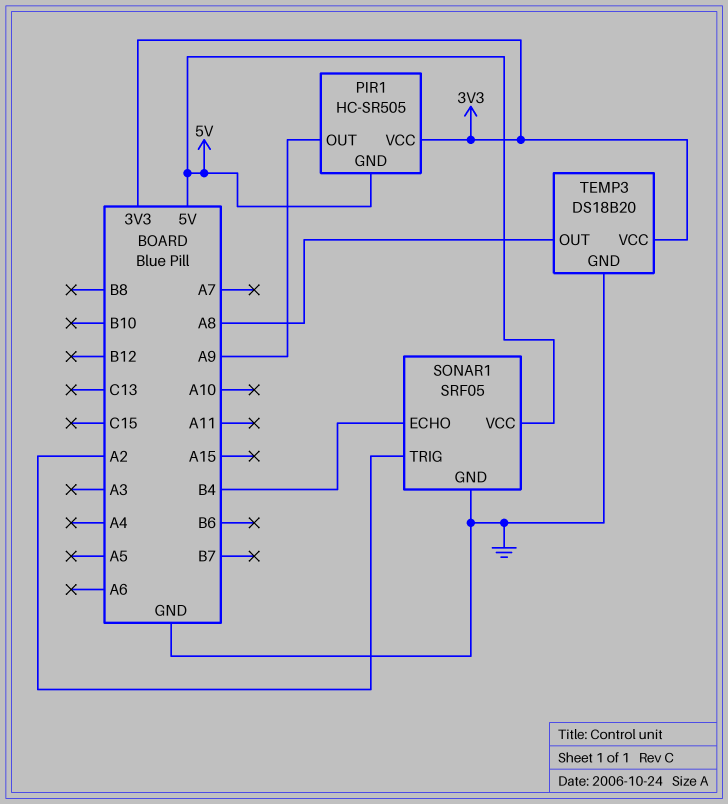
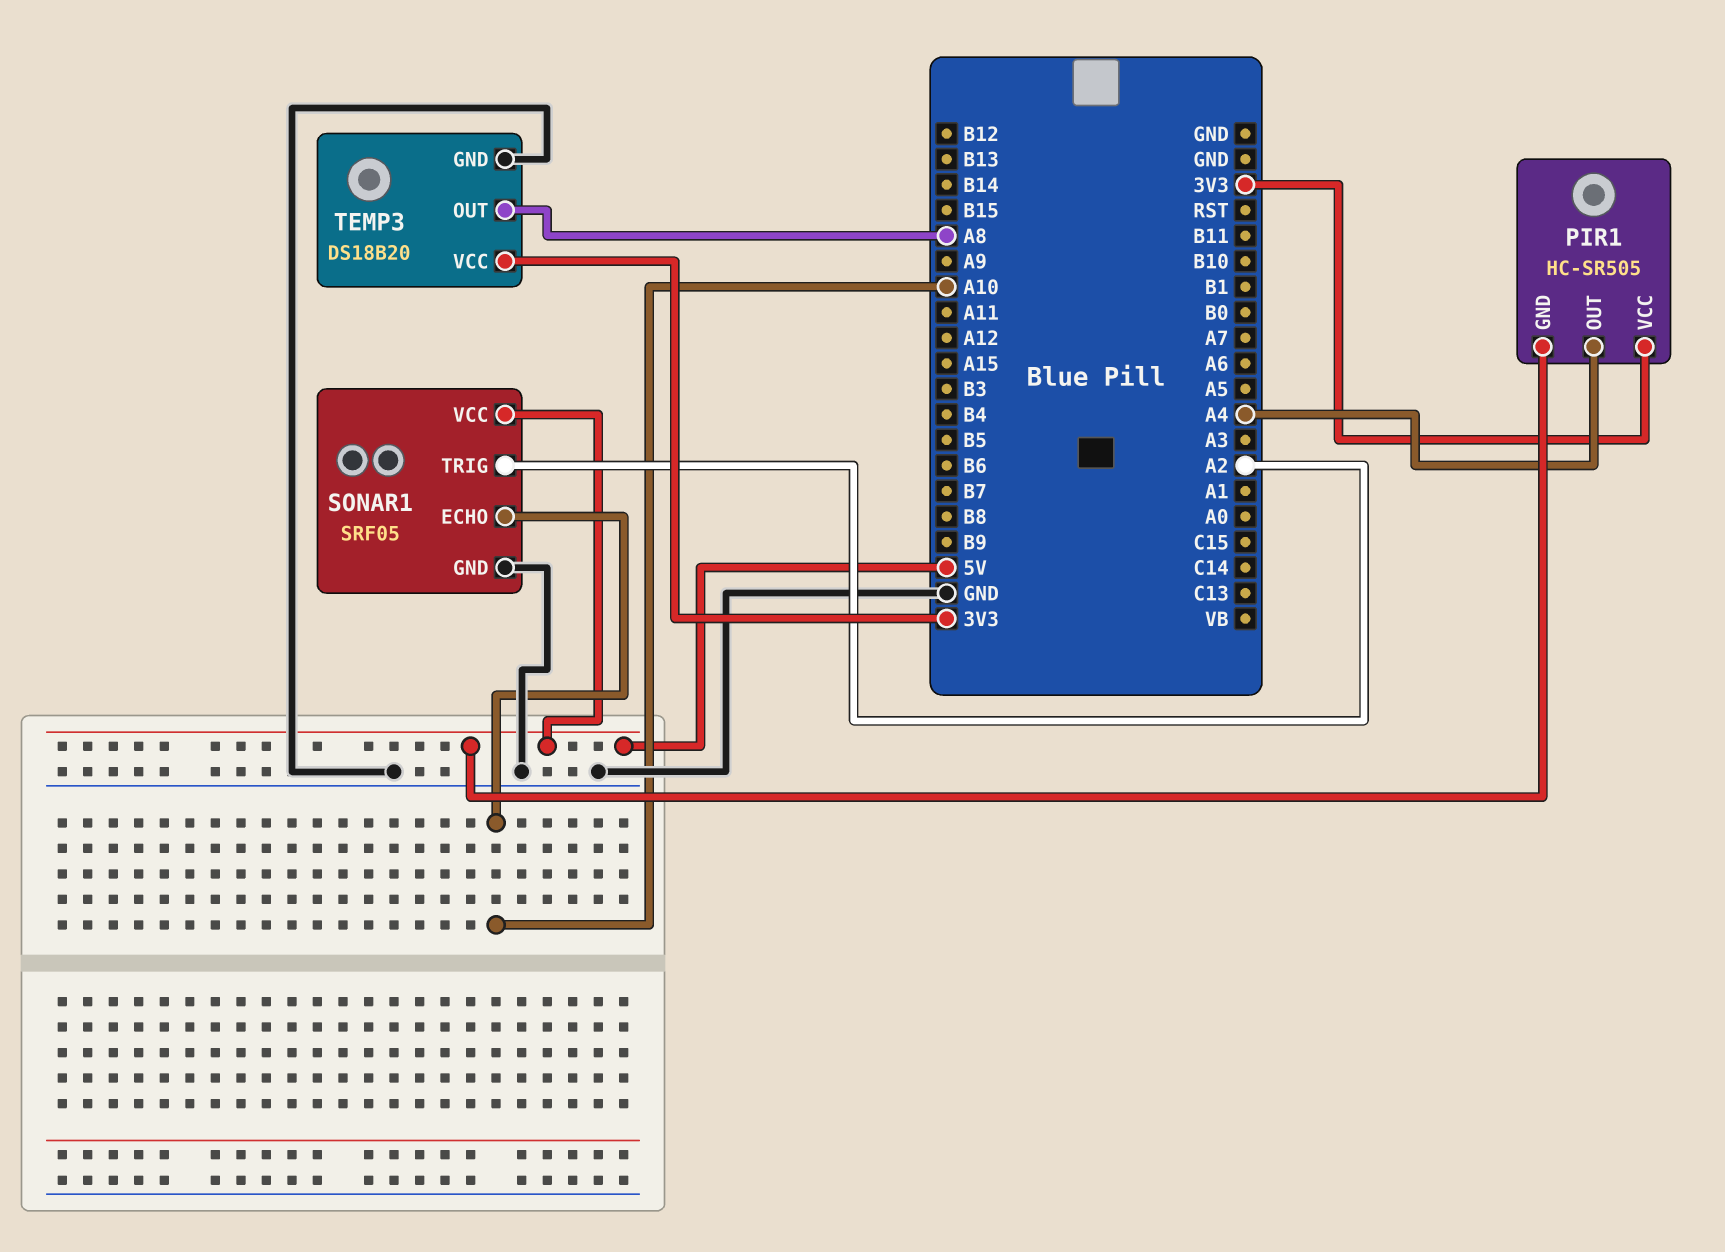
PIR1 pin OUT: A9 -> A4
SONAR1 pin ECHO: B4 -> A10

